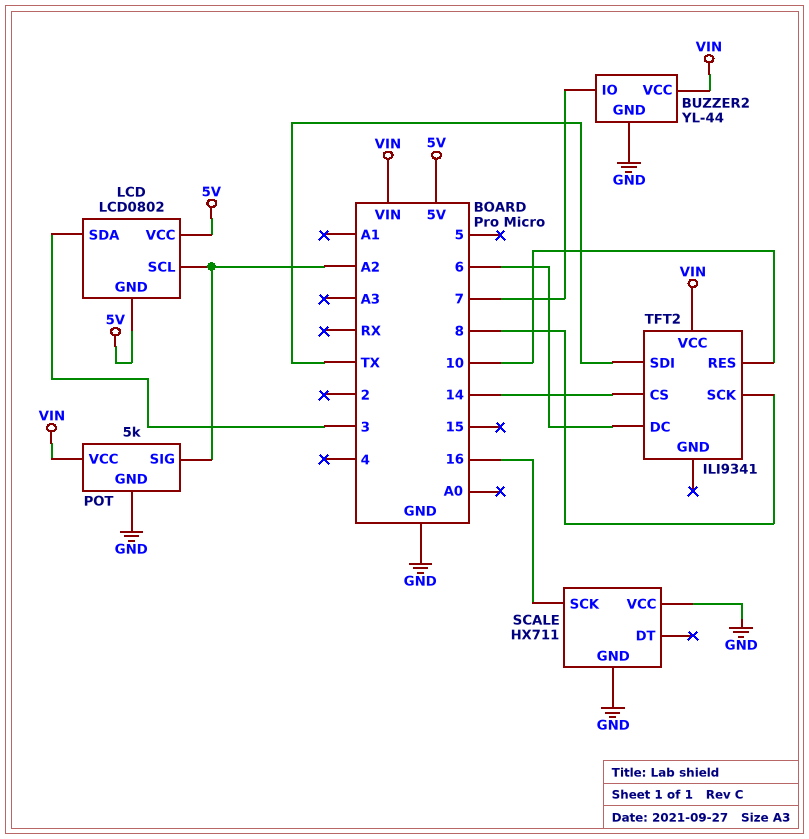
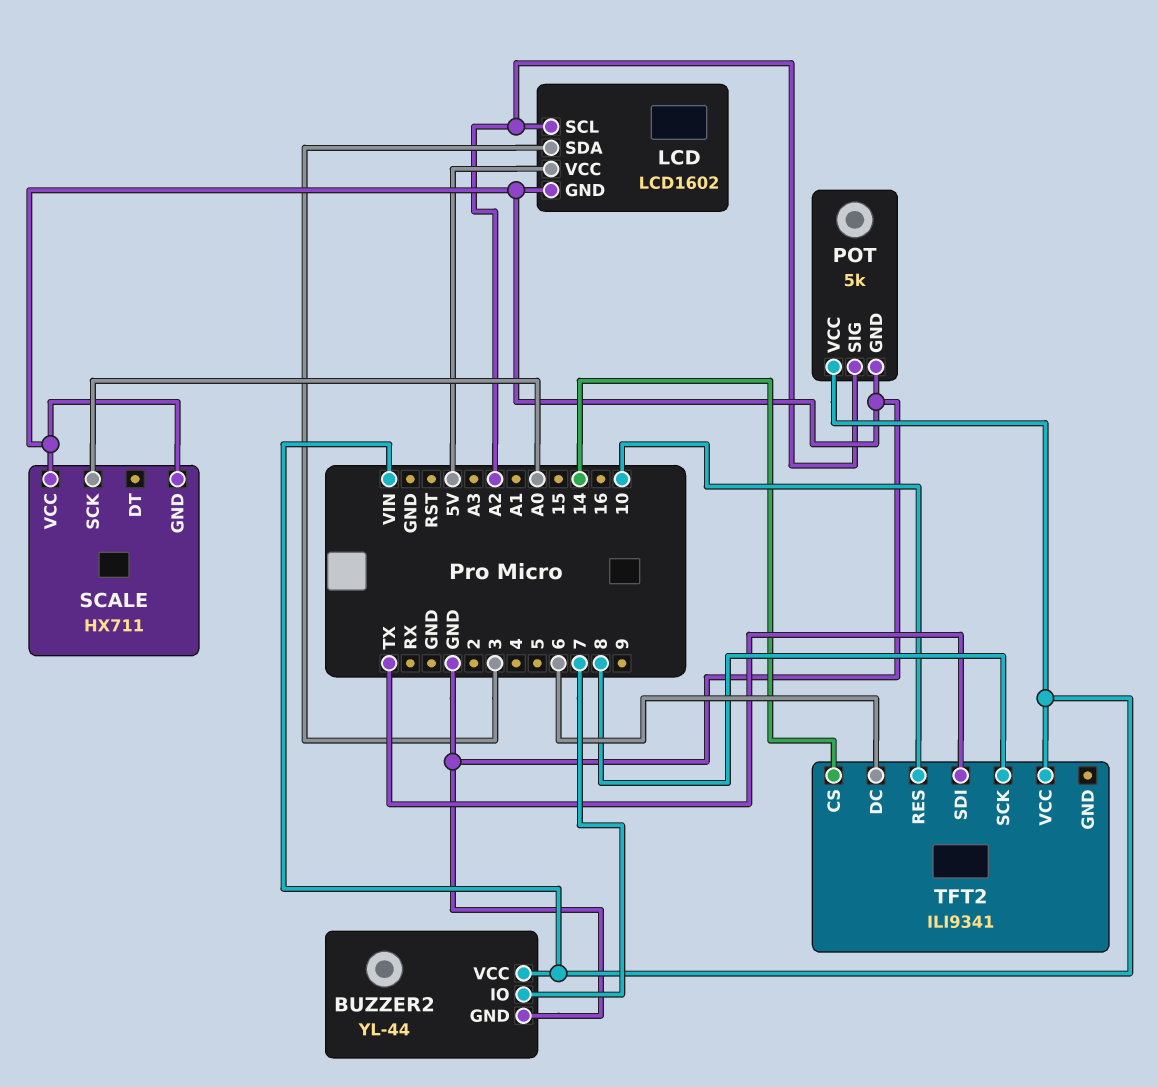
LCD: LCD0802 -> LCD1602
LCD pin GND: 5V -> GND
SCALE pin SCK: 16 -> A0

